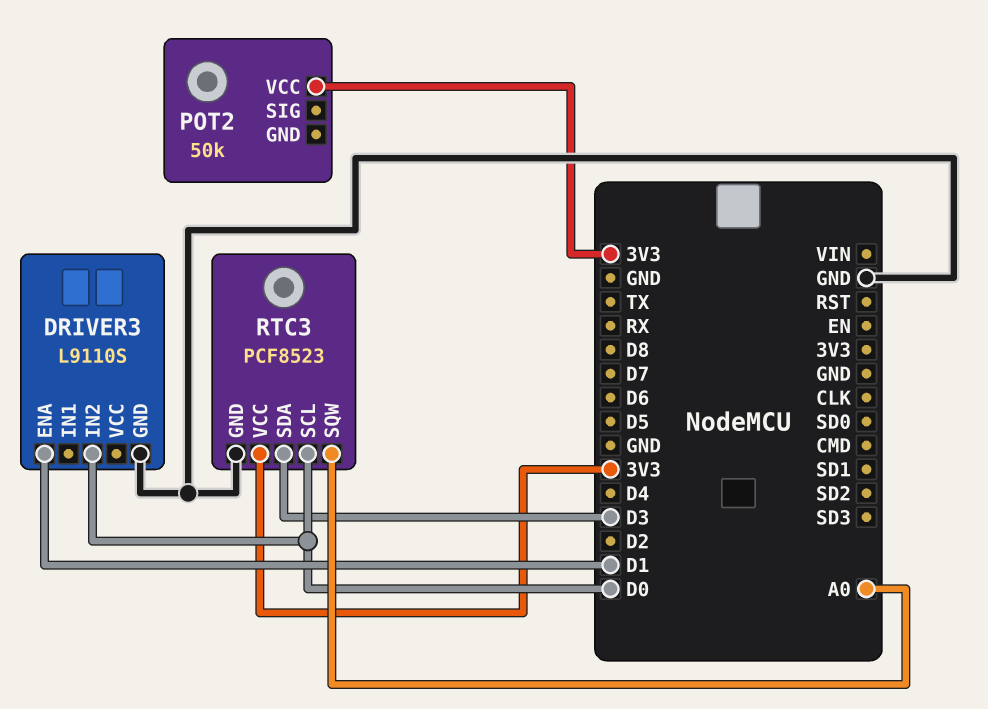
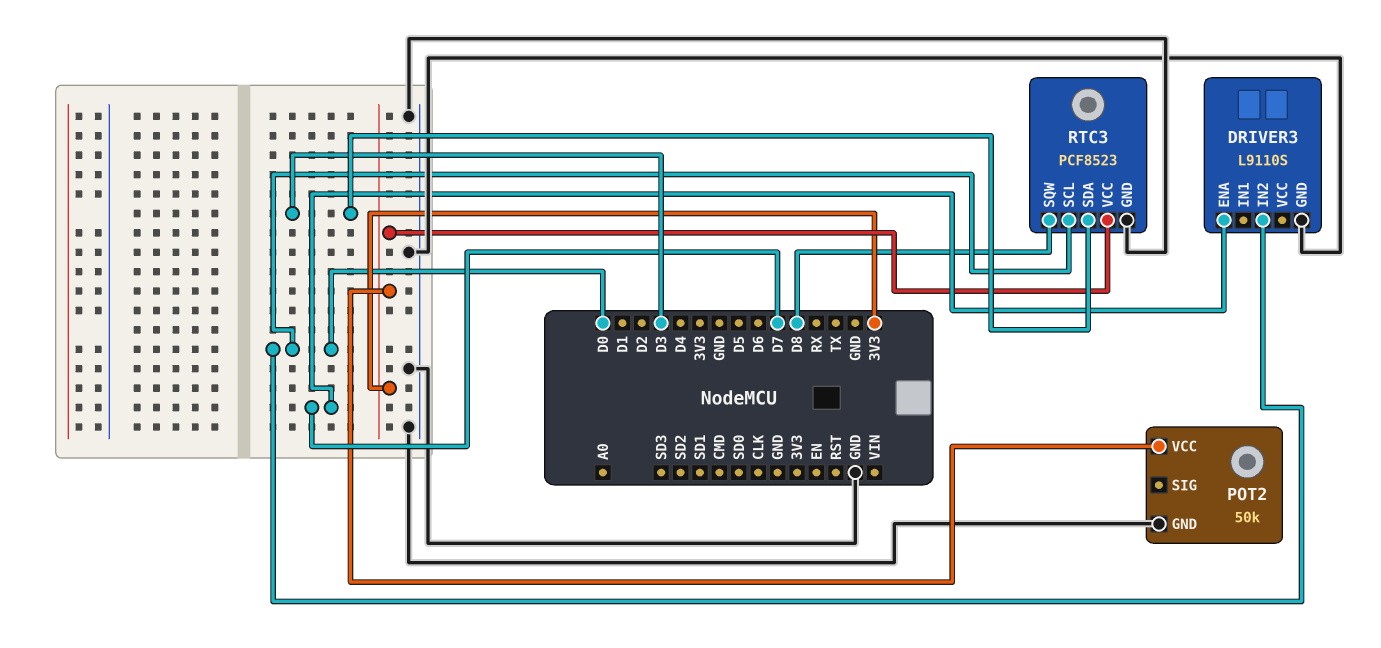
DRIVER3 pin ENA: D1 -> D7
POT2 pin GND: none -> GND
RTC3 pin SQW: A0 -> D8

